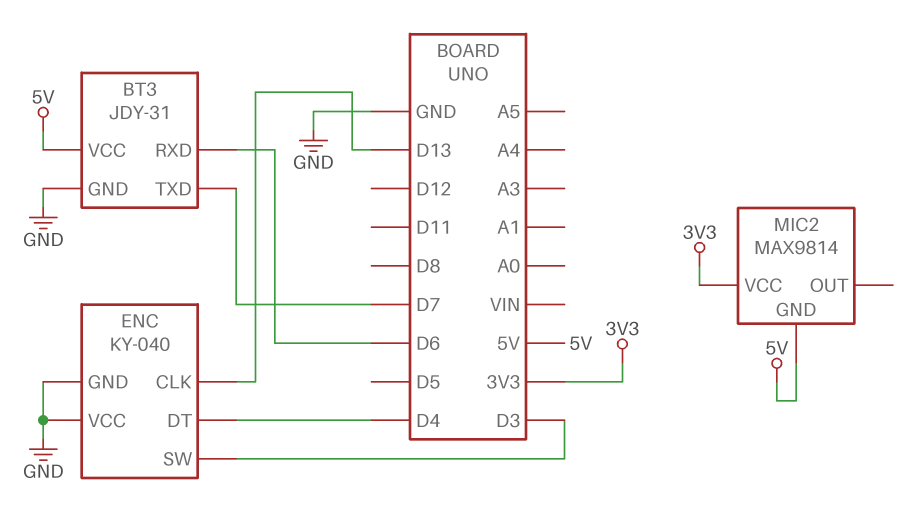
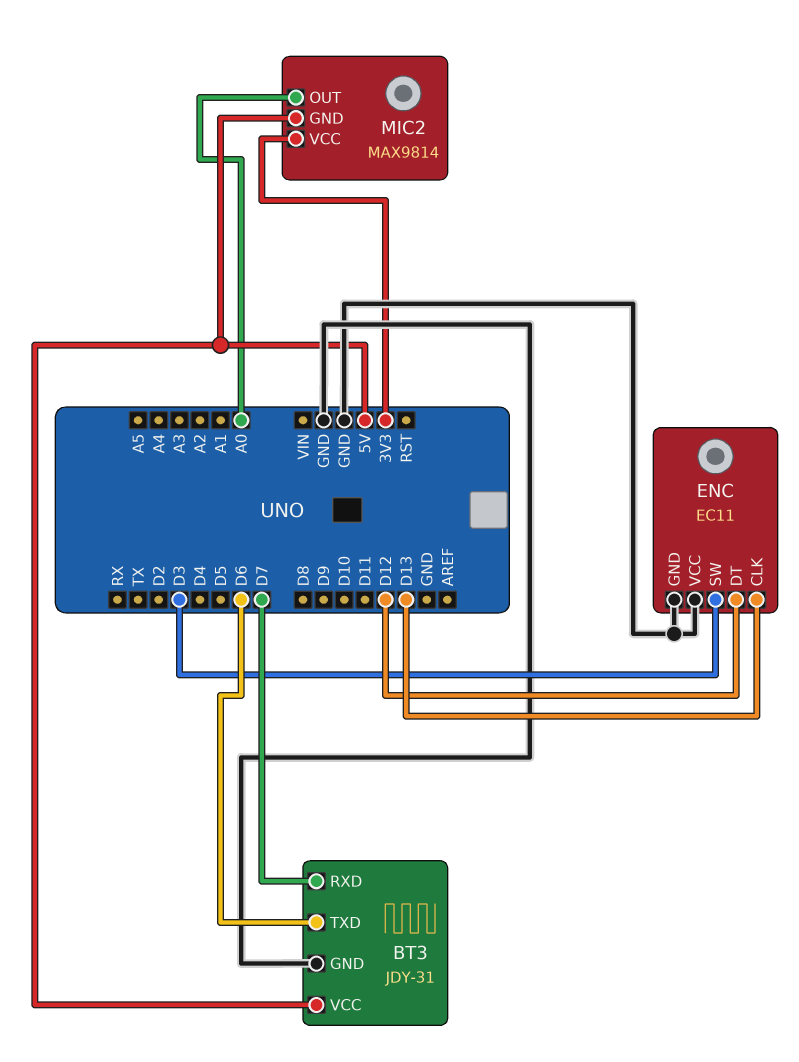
BT3 pin RXD: D6 -> D7
BT3 pin TXD: D7 -> D6
ENC: KY-040 -> EC11
ENC pin DT: D4 -> D12
MIC2 pin OUT: none -> A0

